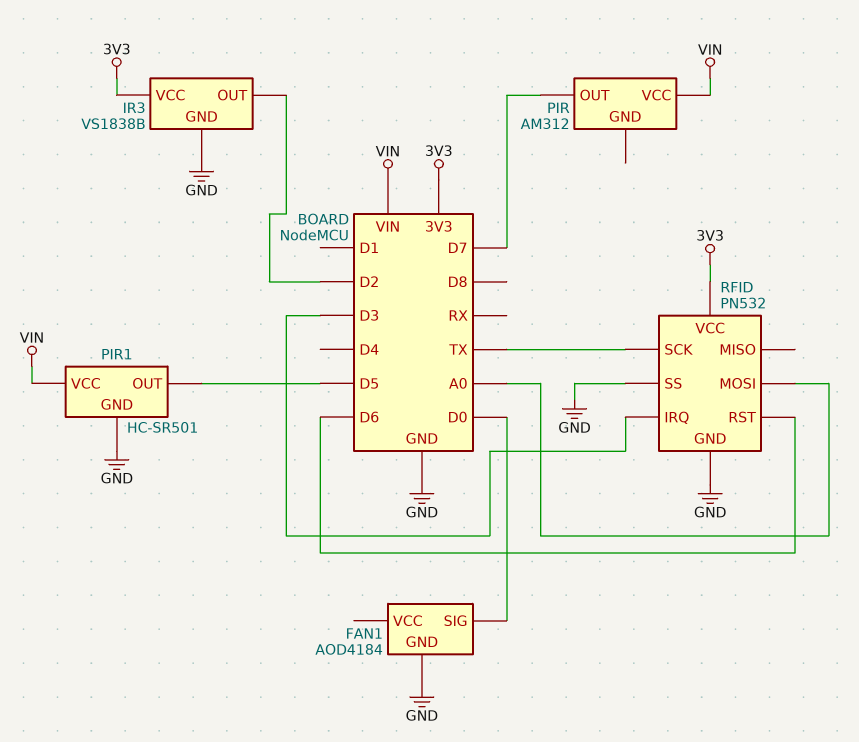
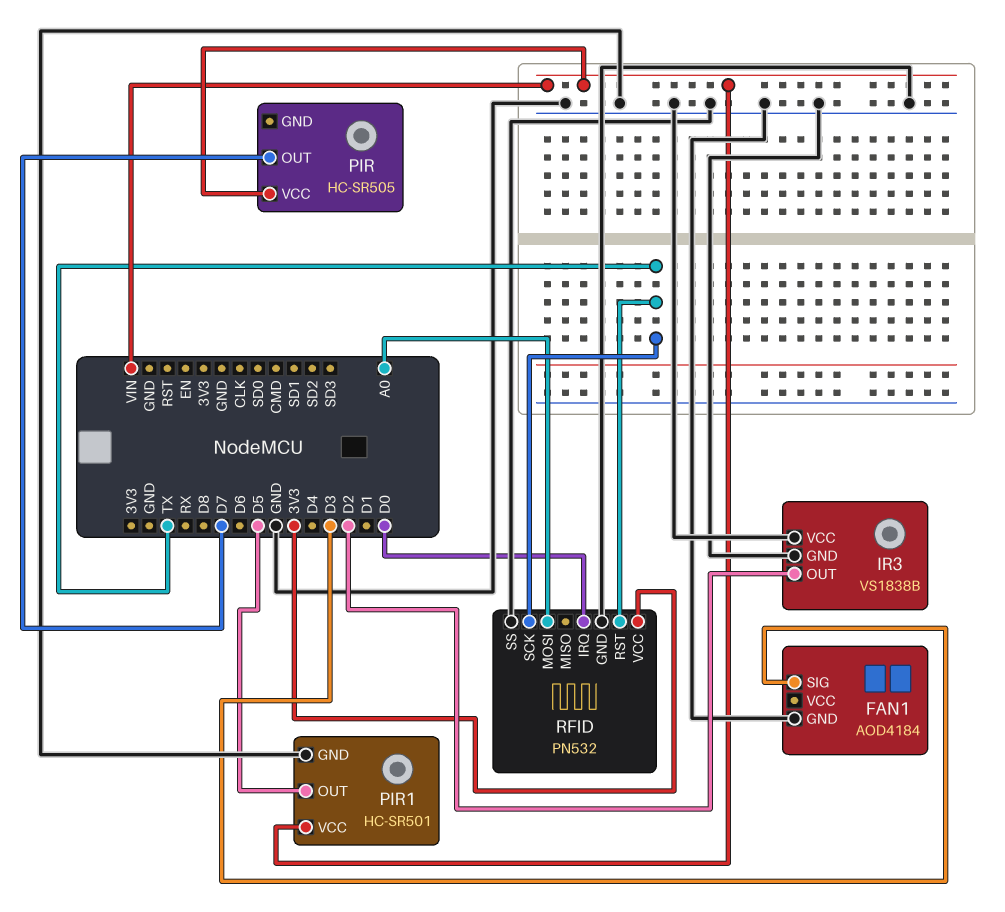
FAN1 pin SIG: D0 -> D3
IR3 pin VCC: 3V3 -> GND
PIR: AM312 -> HC-SR505
RFID pin IRQ: D3 -> D0
RFID pin RST: D6 -> TX

